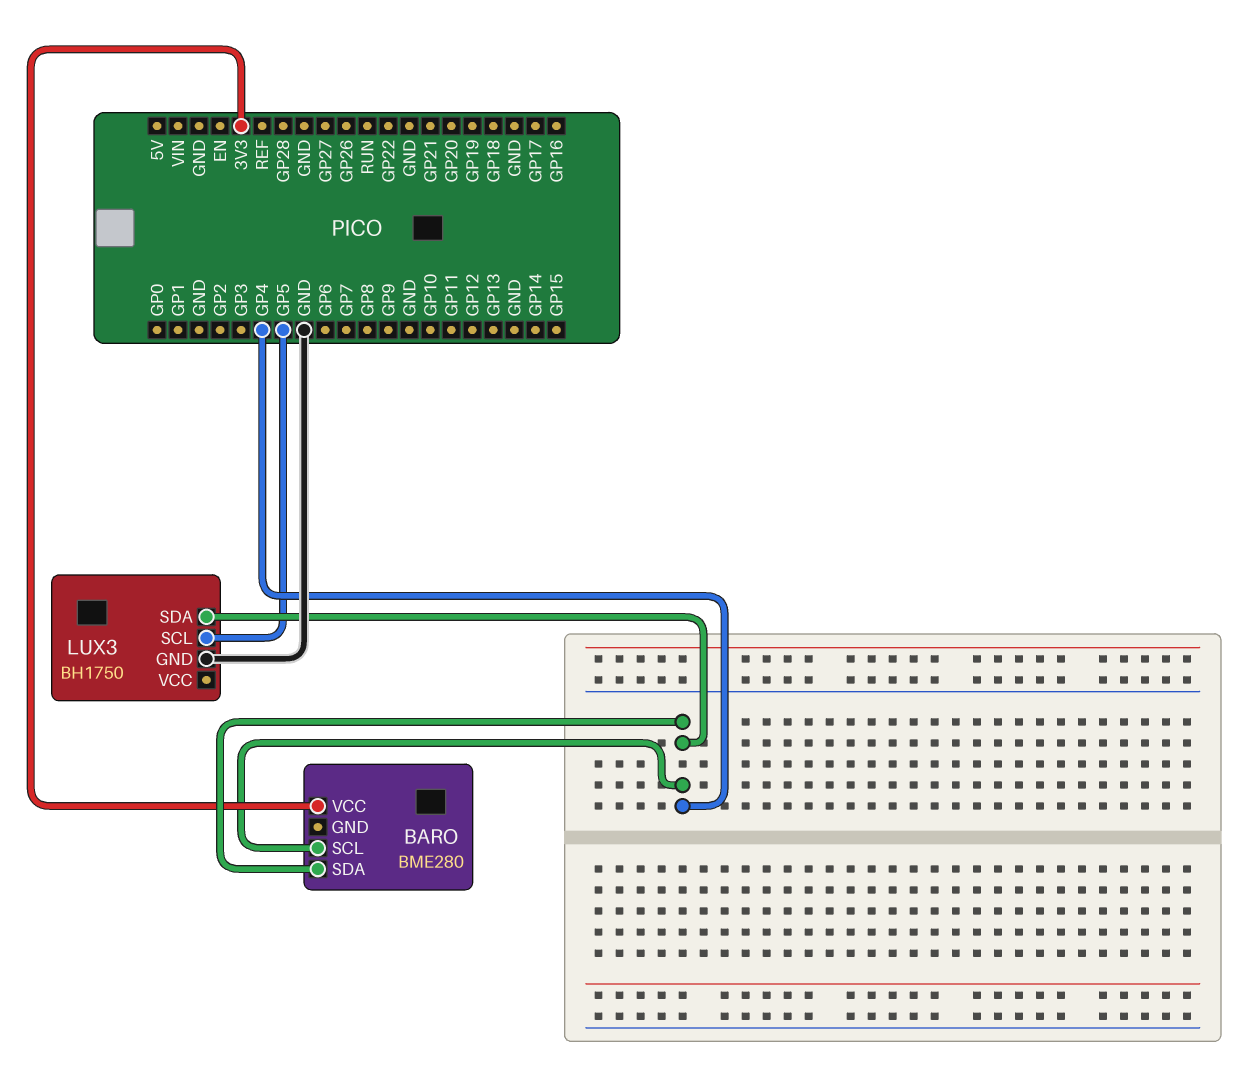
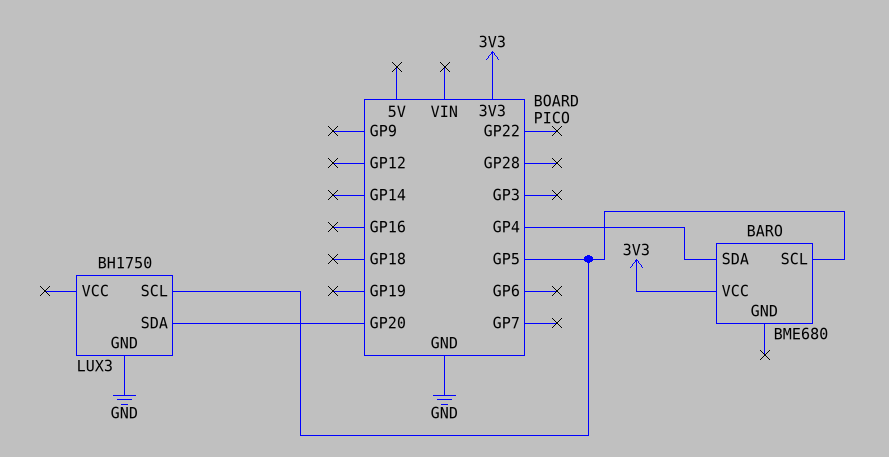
BARO: BME280 -> BME680
BARO pin SCL: GP4 -> GP5
LUX3 pin SDA: GP4 -> GP20

